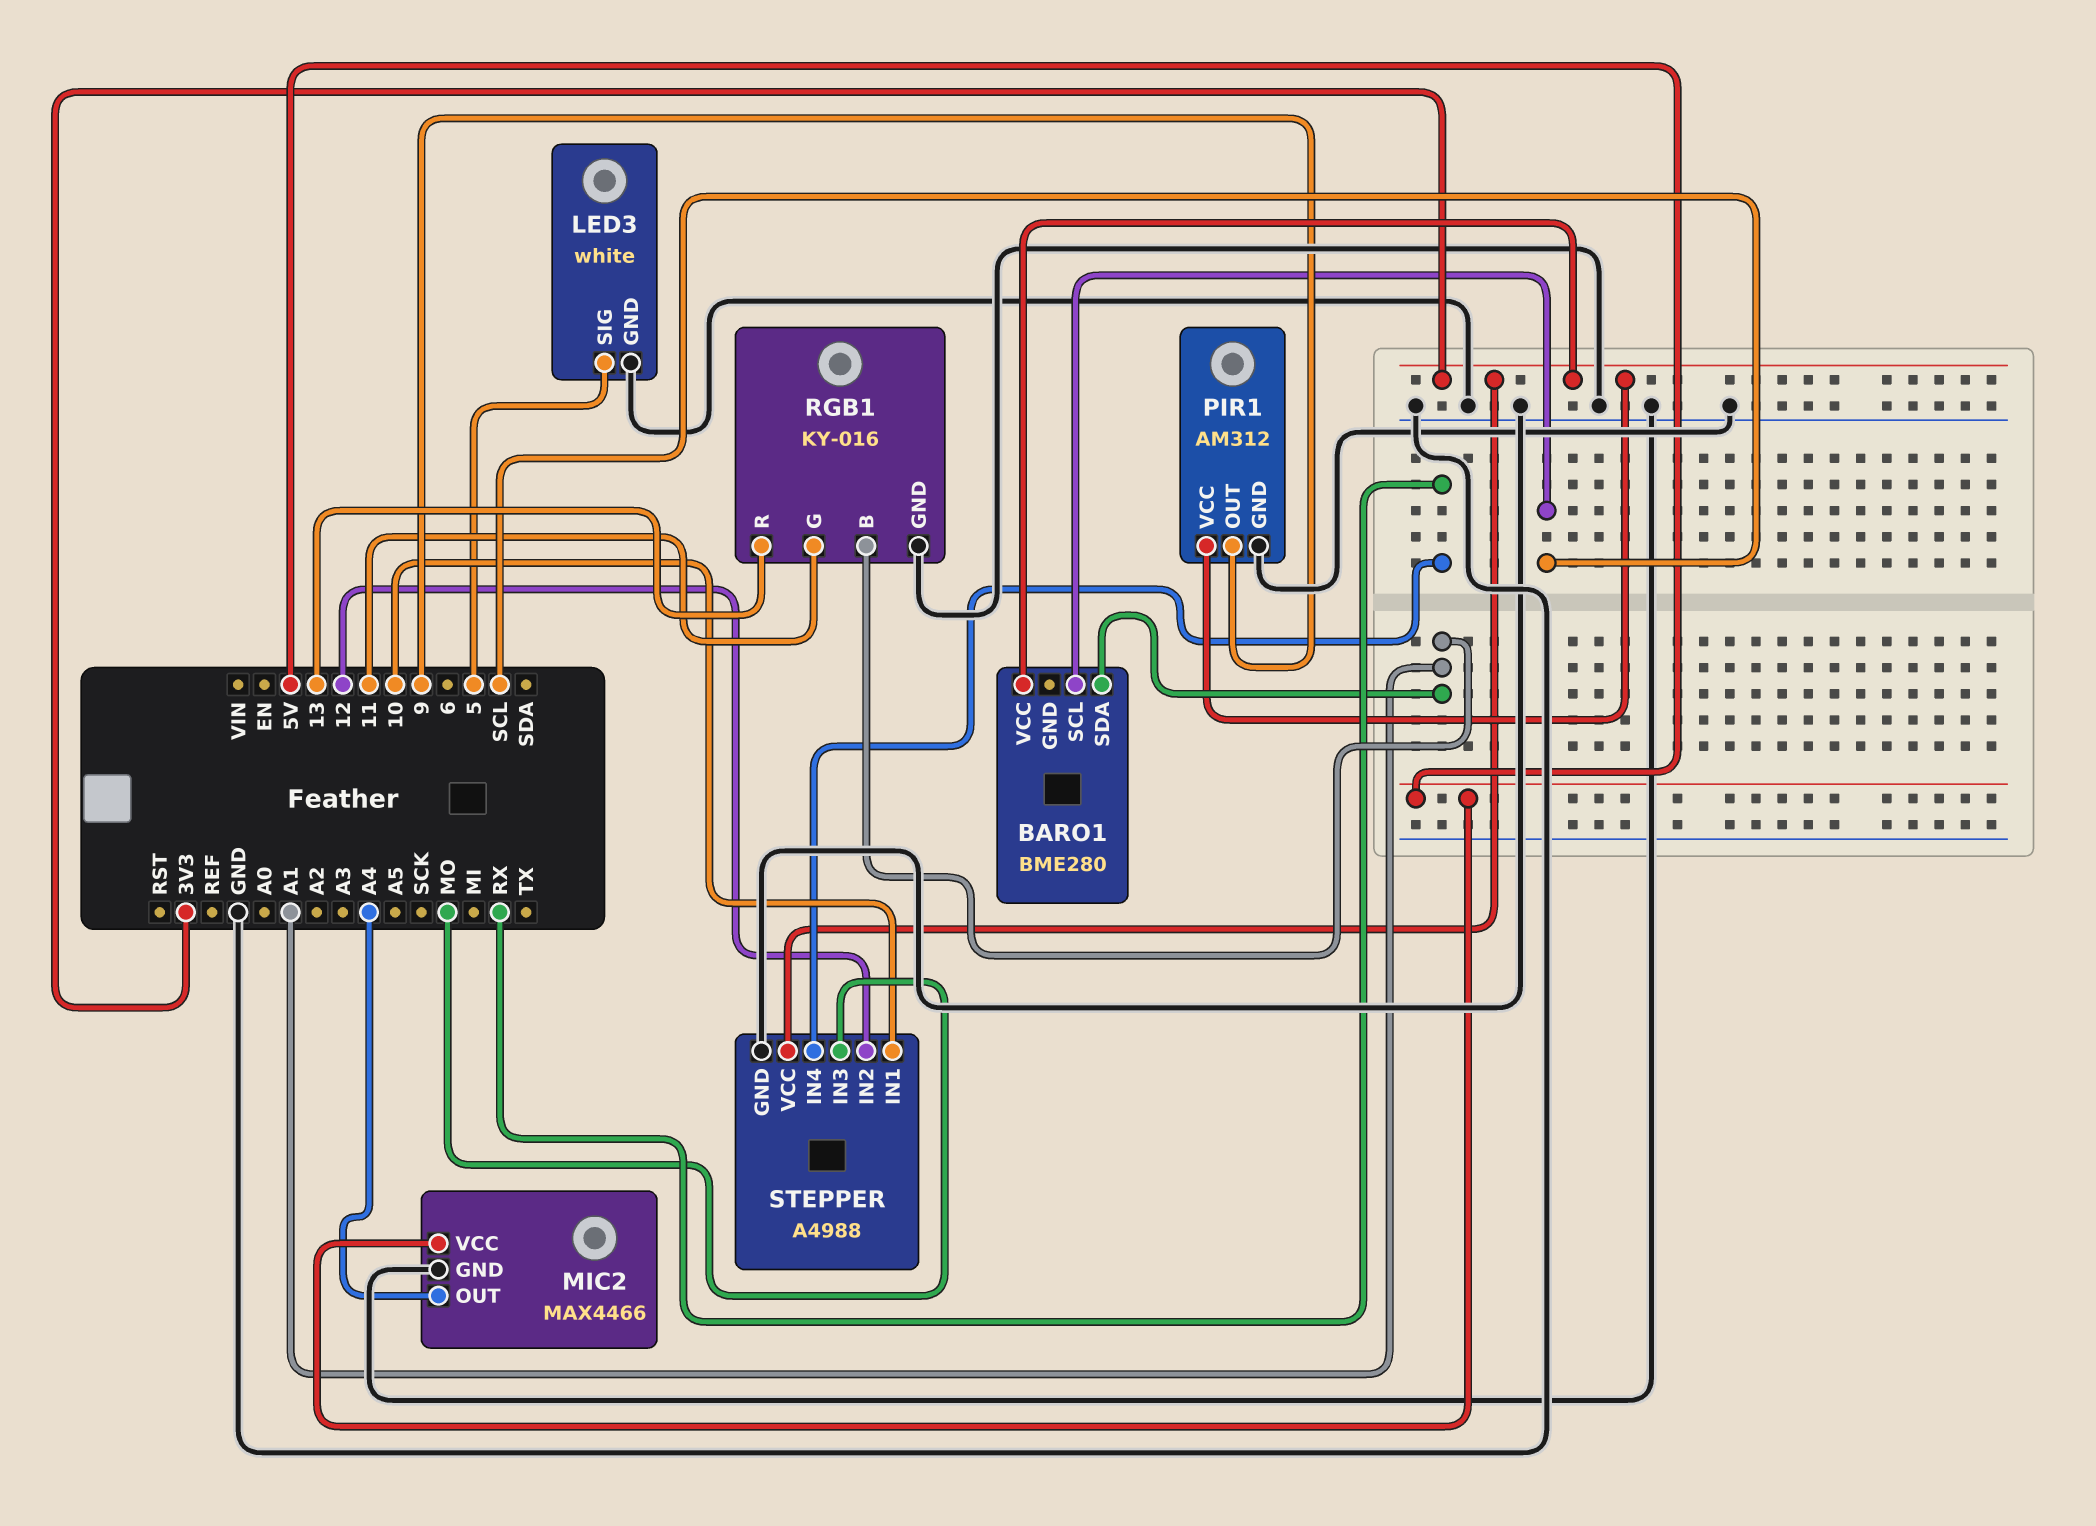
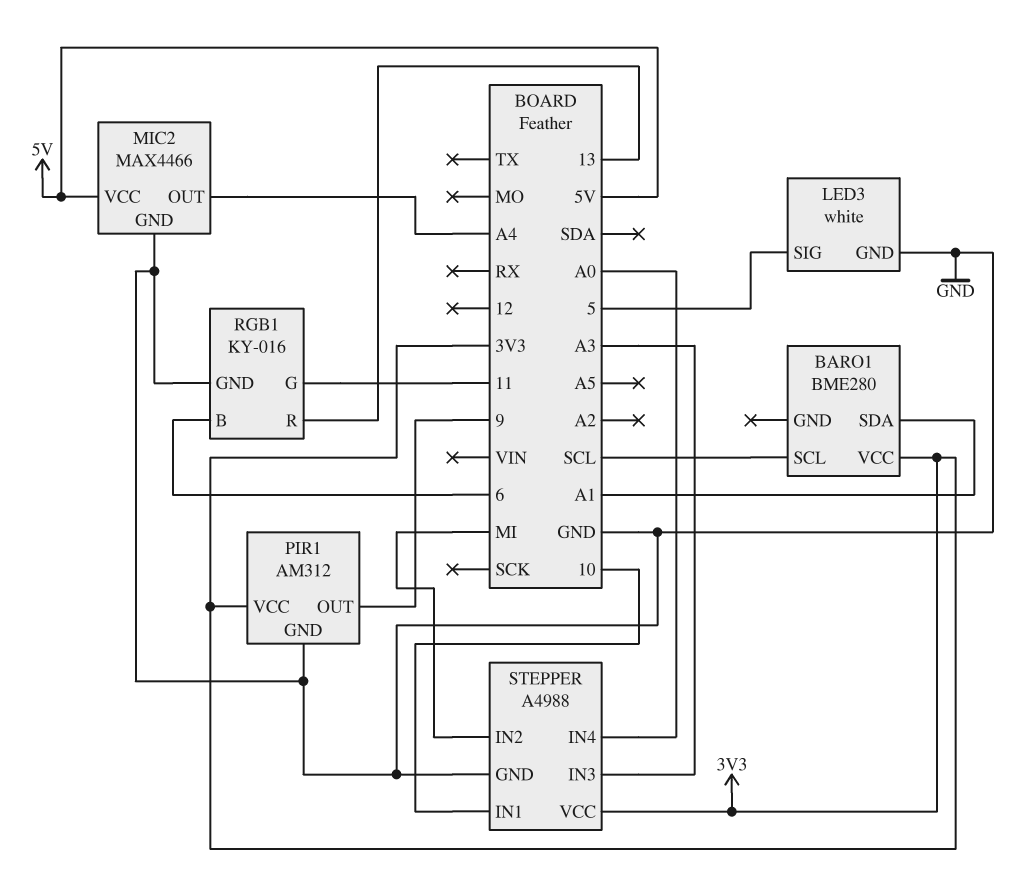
RGB1 pin B: A1 -> 6
STEPPER pin IN2: 12 -> MI
STEPPER pin IN3: MO -> A3
STEPPER pin IN4: RX -> A0

